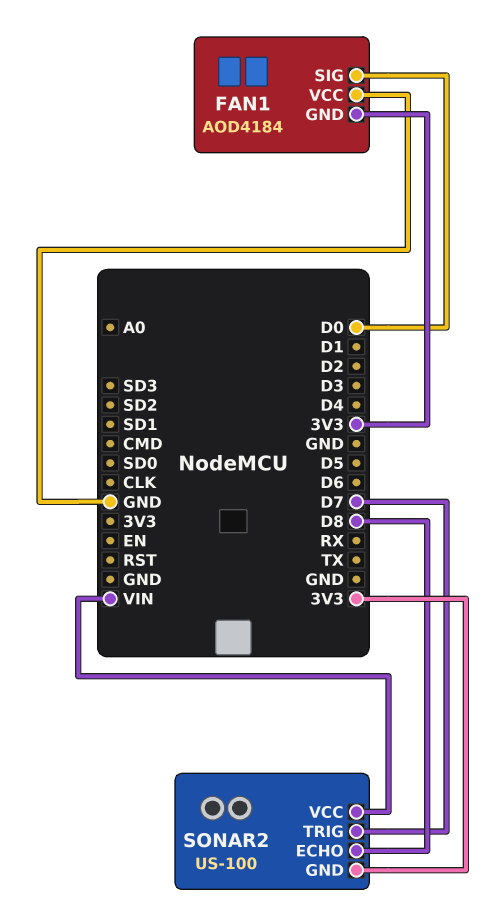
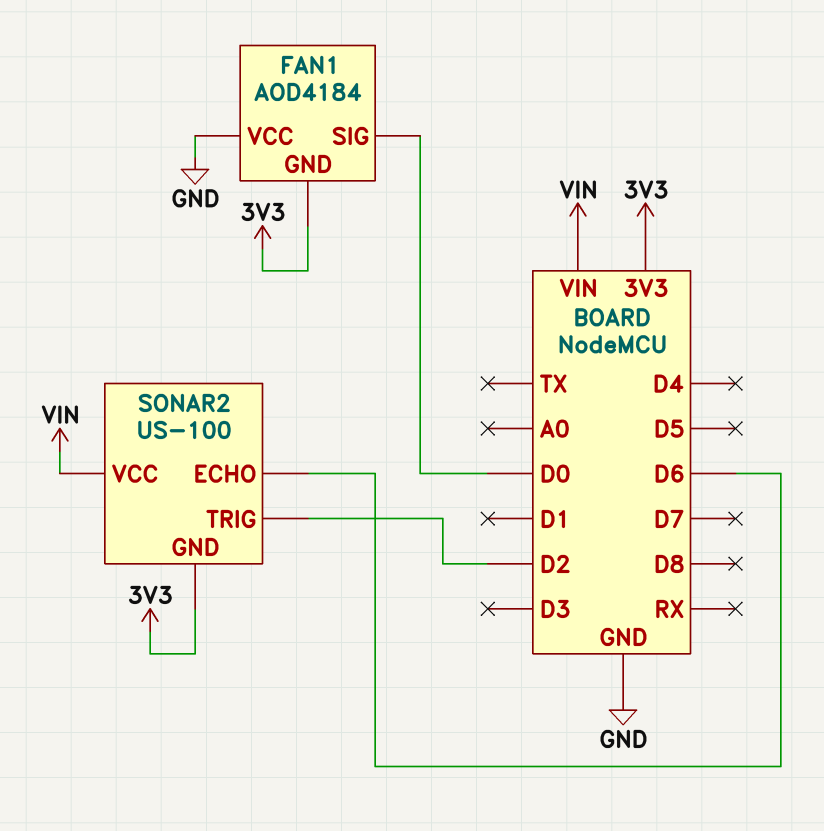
SONAR2 pin ECHO: D8 -> D6
SONAR2 pin TRIG: D7 -> D2

